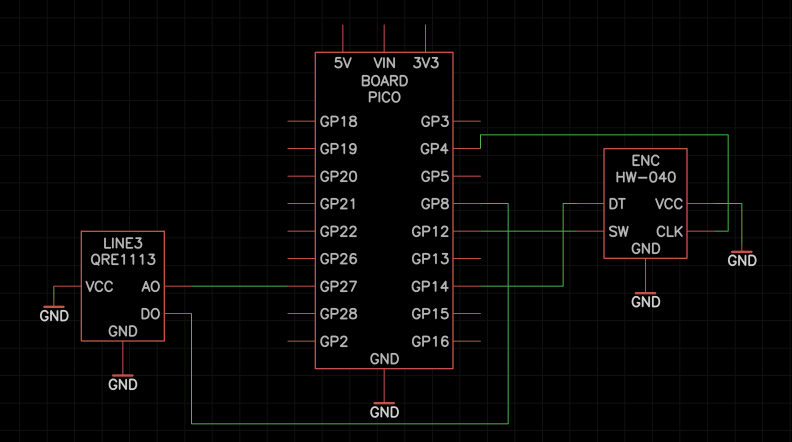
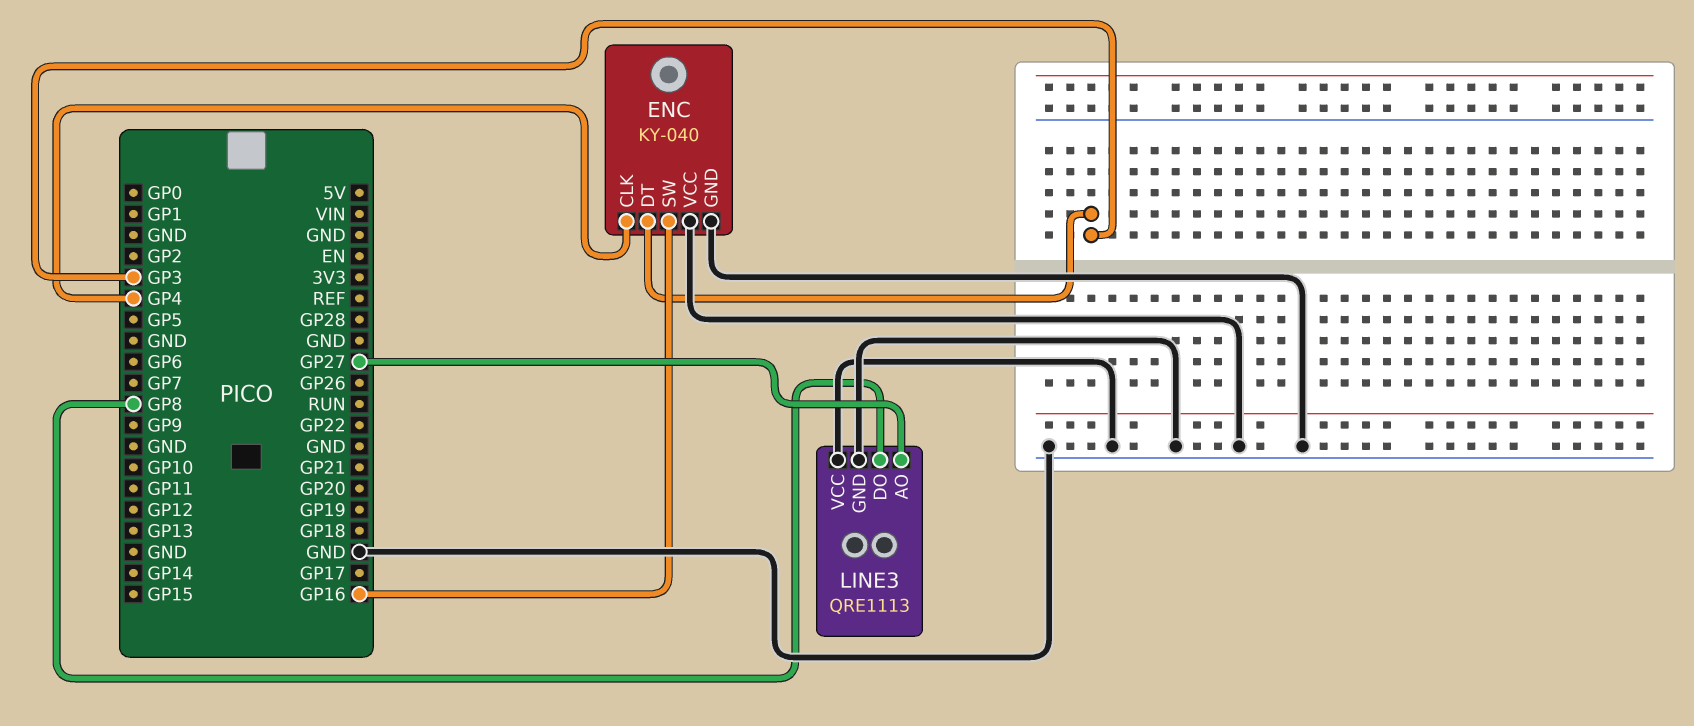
ENC: HW-040 -> KY-040
ENC pin DT: GP14 -> GP3
ENC pin SW: GP12 -> GP16

